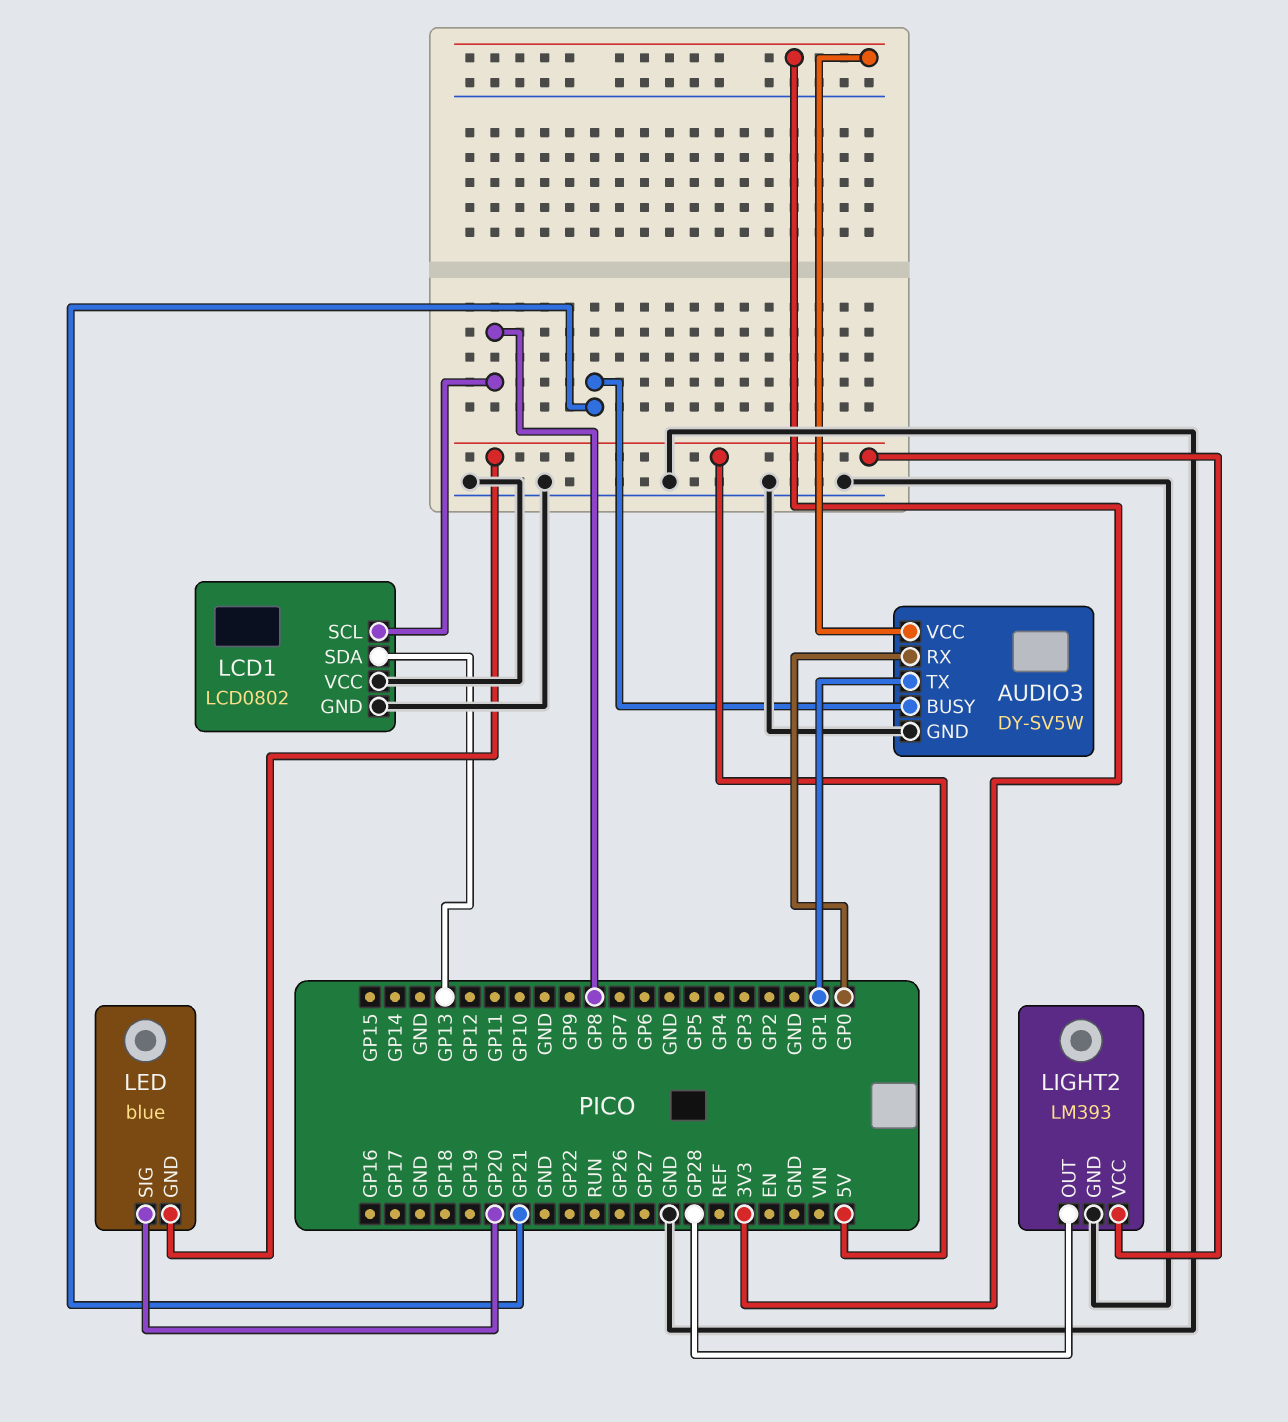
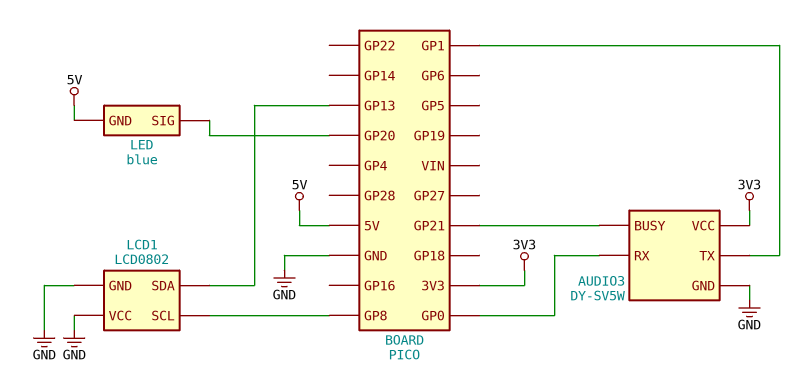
LIGHT2: LM393 -> none
LIGHT2 pin GND: GND -> none
LIGHT2 pin OUT: GP28 -> none
LIGHT2 pin VCC: 5V -> none

